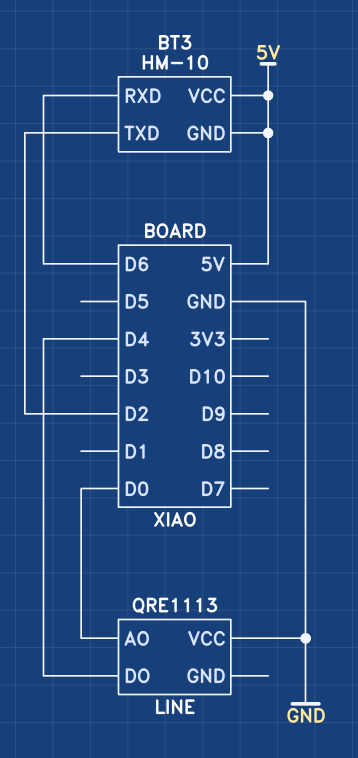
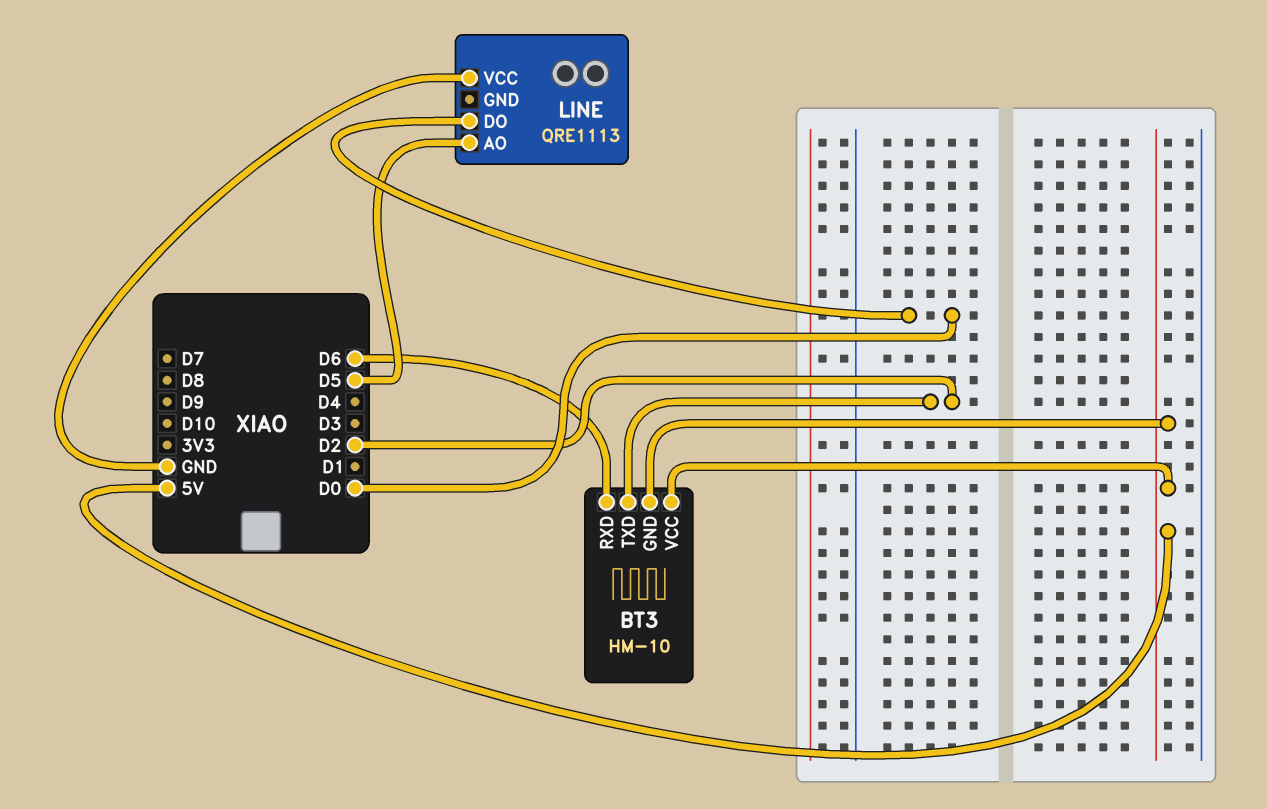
LINE pin AO: D0 -> D5
LINE pin DO: D4 -> D0

